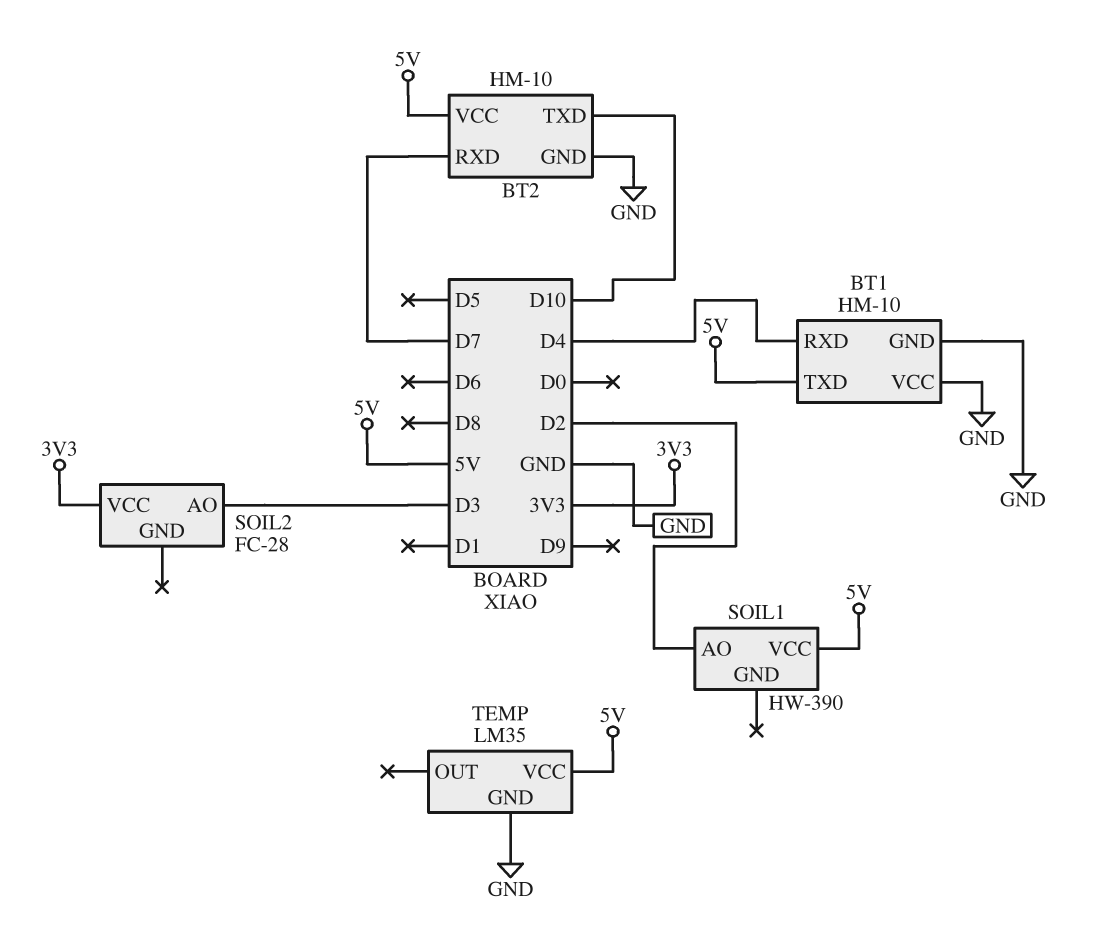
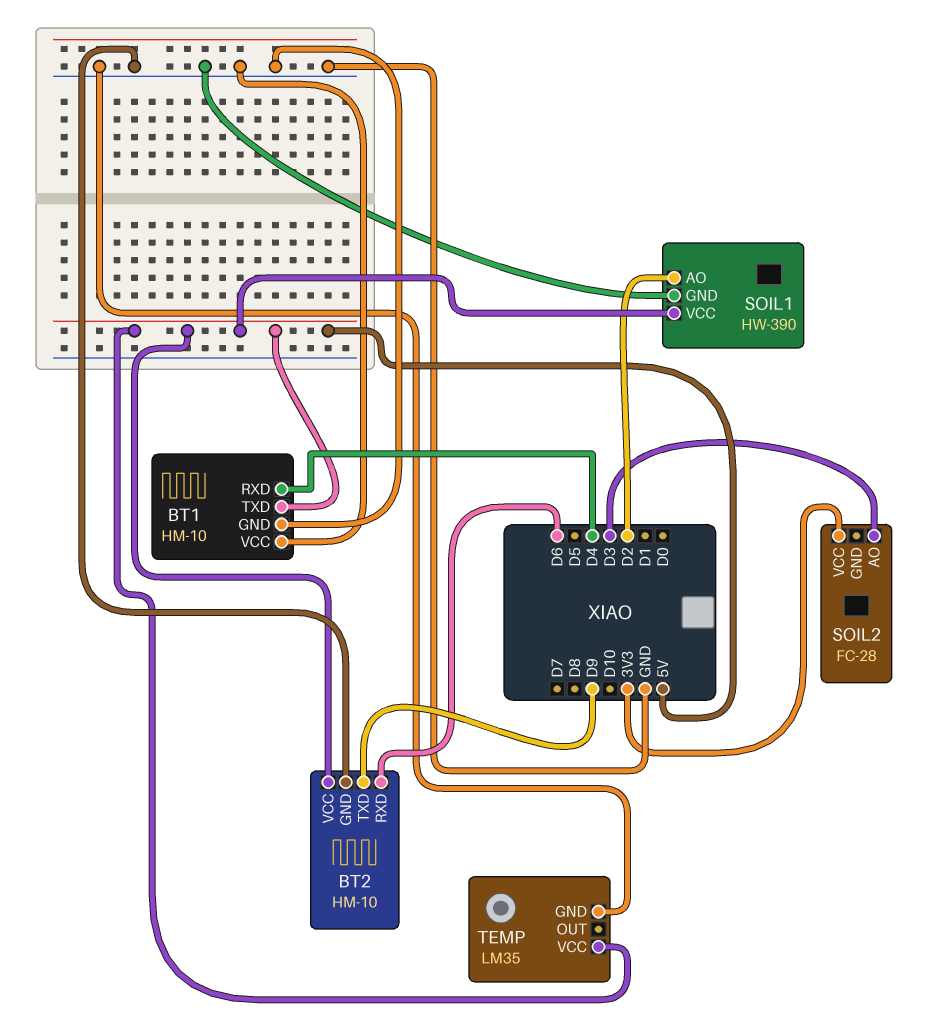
BT2 pin RXD: D7 -> D6
BT2 pin TXD: D10 -> D9
SOIL1 pin GND: none -> GND

